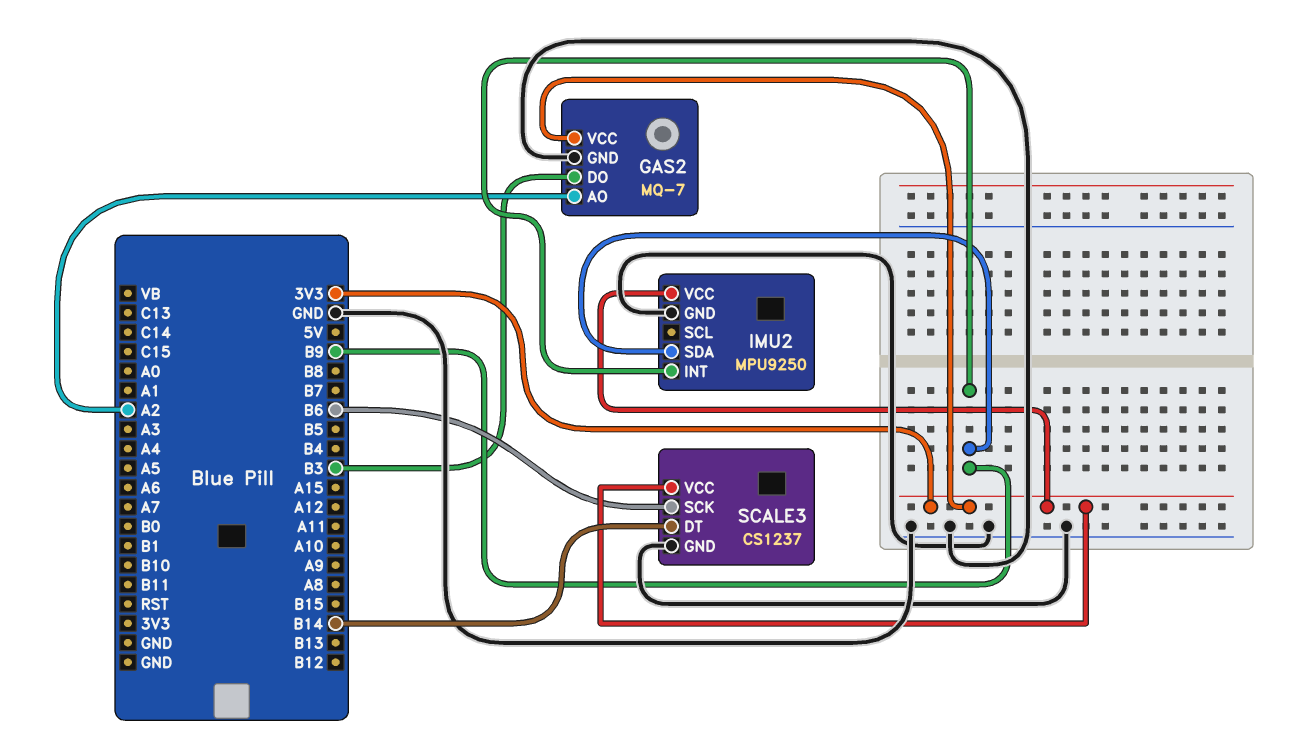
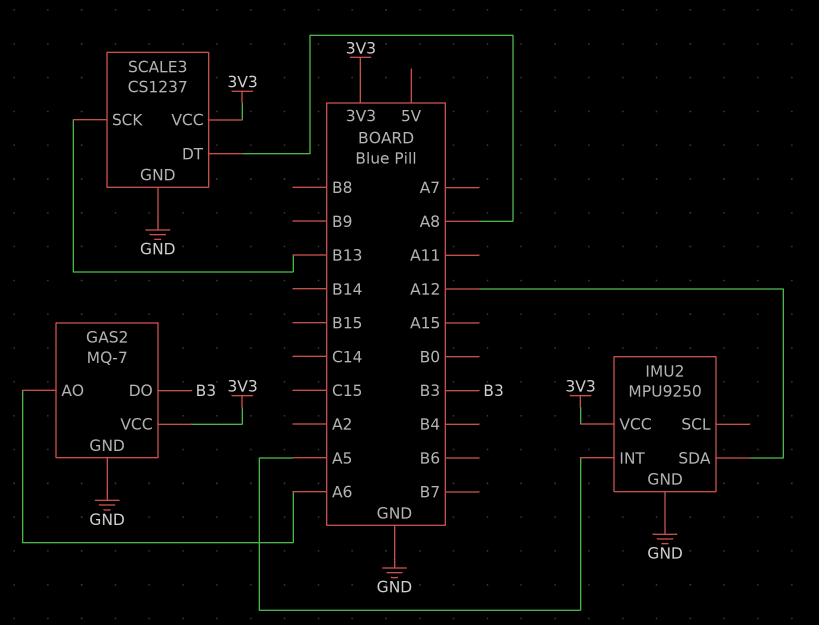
GAS2 pin AO: A2 -> A6
IMU2 pin INT: B9 -> A5
IMU2 pin SDA: B9 -> A12
SCALE3 pin DT: B14 -> A8
SCALE3 pin SCK: B6 -> B13

